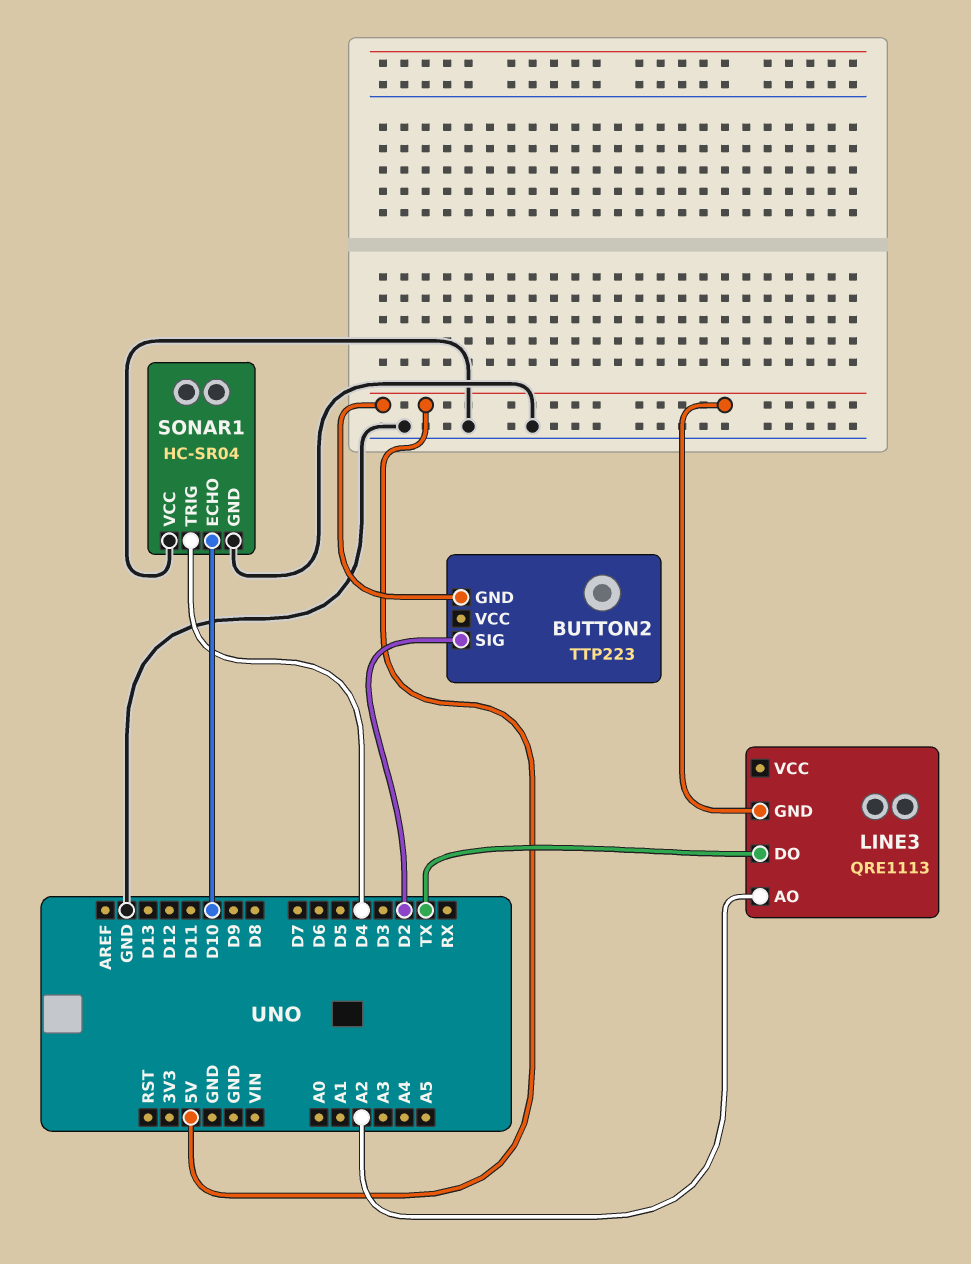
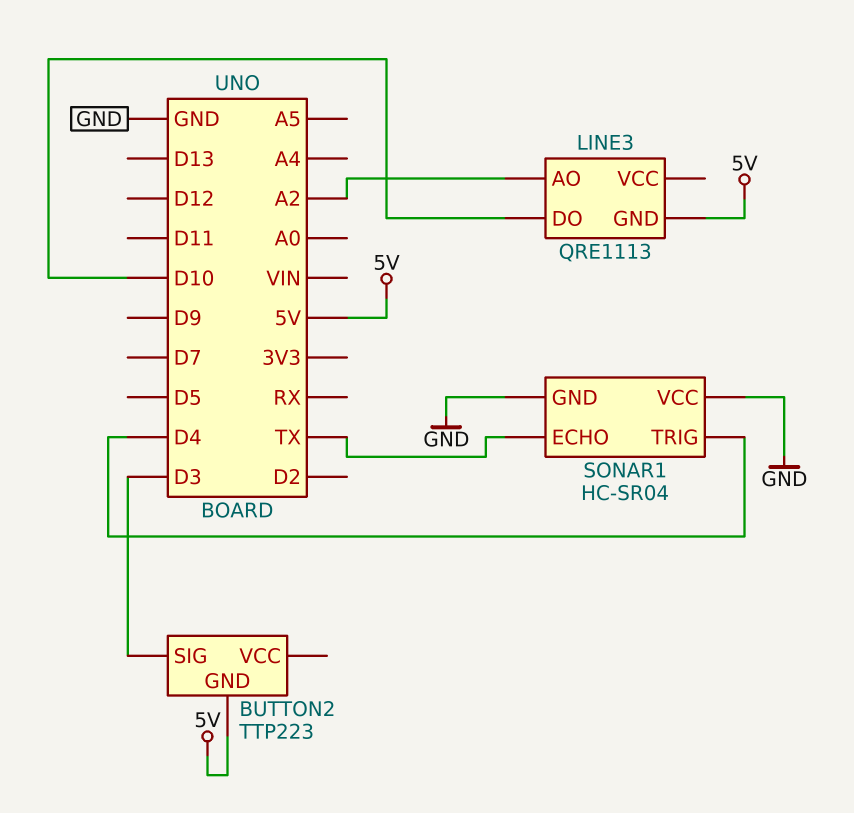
BUTTON2 pin SIG: D2 -> D3
LINE3 pin DO: TX -> D10
SONAR1 pin ECHO: D10 -> TX

